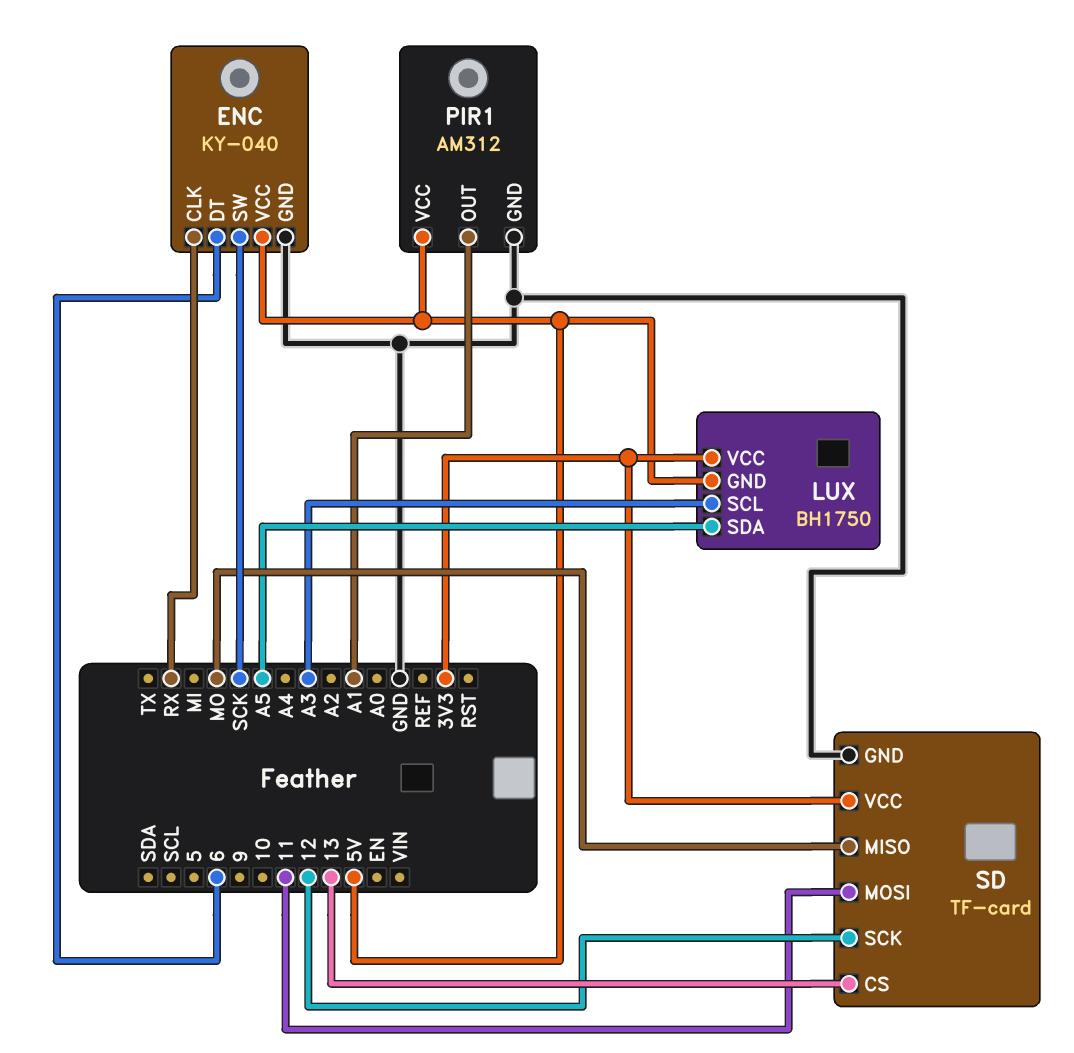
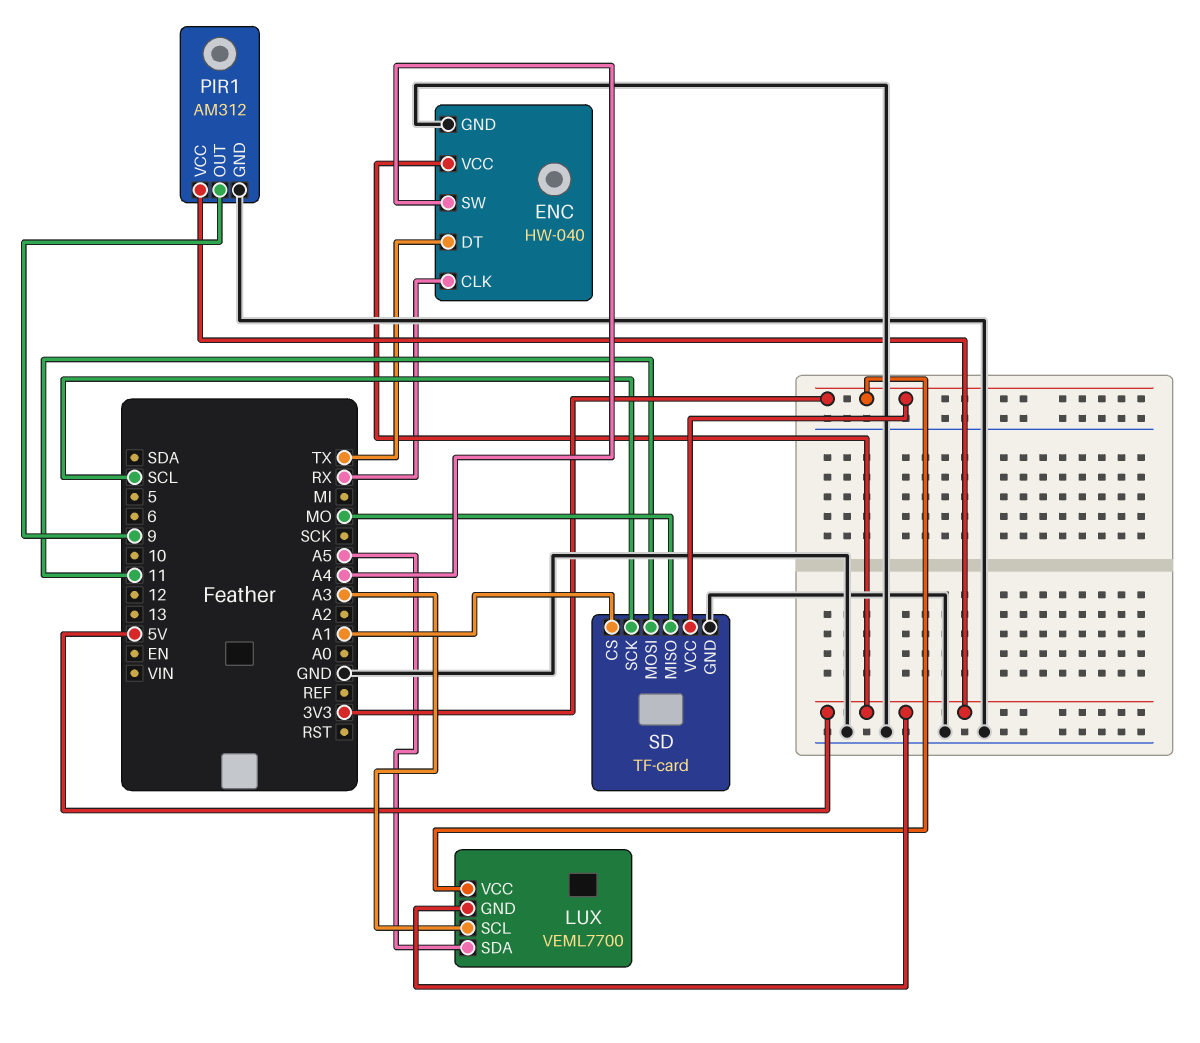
ENC: KY-040 -> HW-040
ENC pin DT: 6 -> TX
ENC pin SW: SCK -> A4
LUX: BH1750 -> VEML7700
PIR1 pin OUT: A1 -> 9
SD pin CS: 13 -> A1
SD pin SCK: 12 -> SCL

